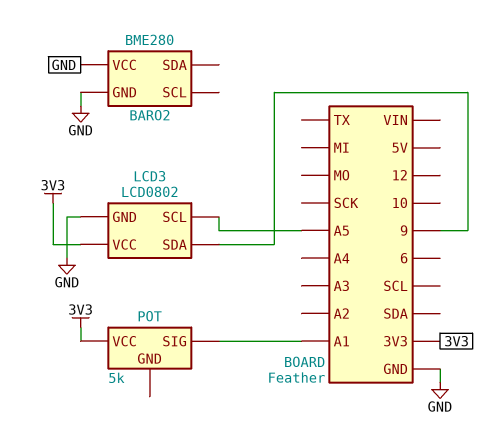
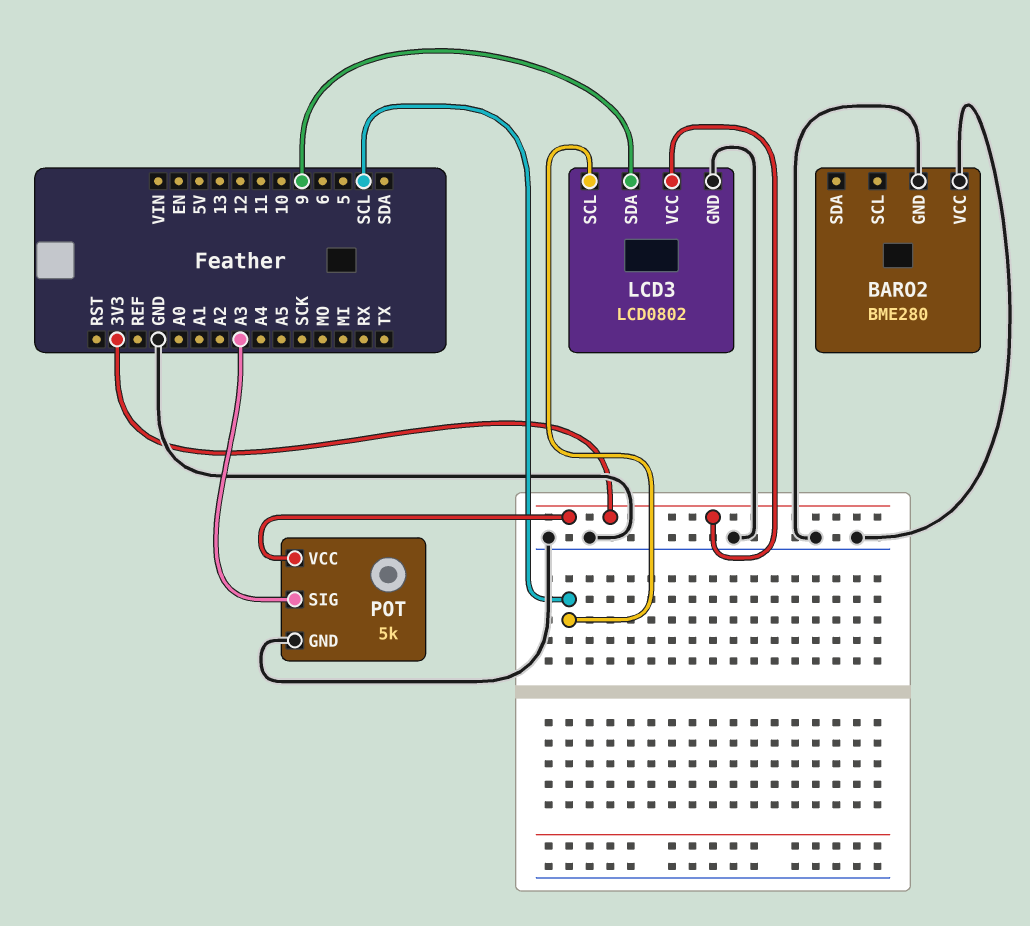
LCD3 pin SCL: A5 -> SCL
POT pin GND: none -> GND
POT pin SIG: A1 -> A3

